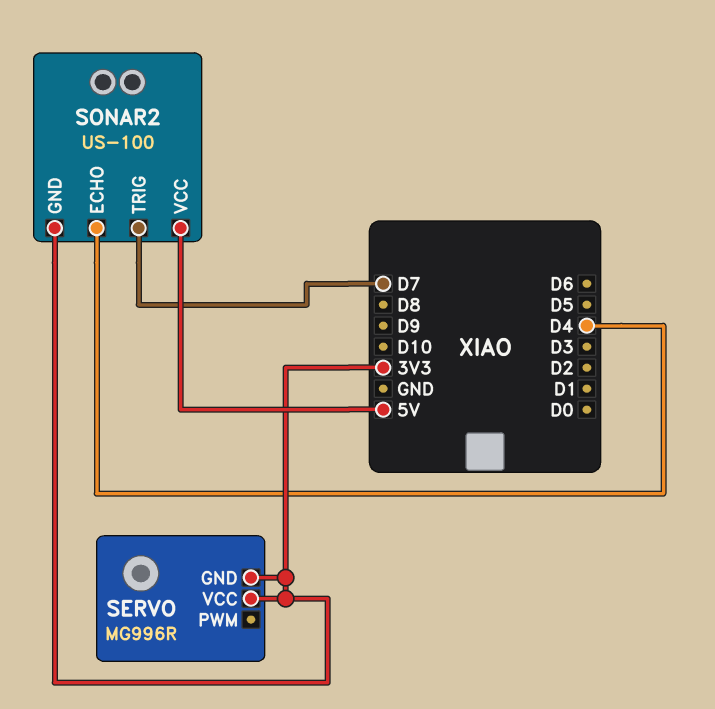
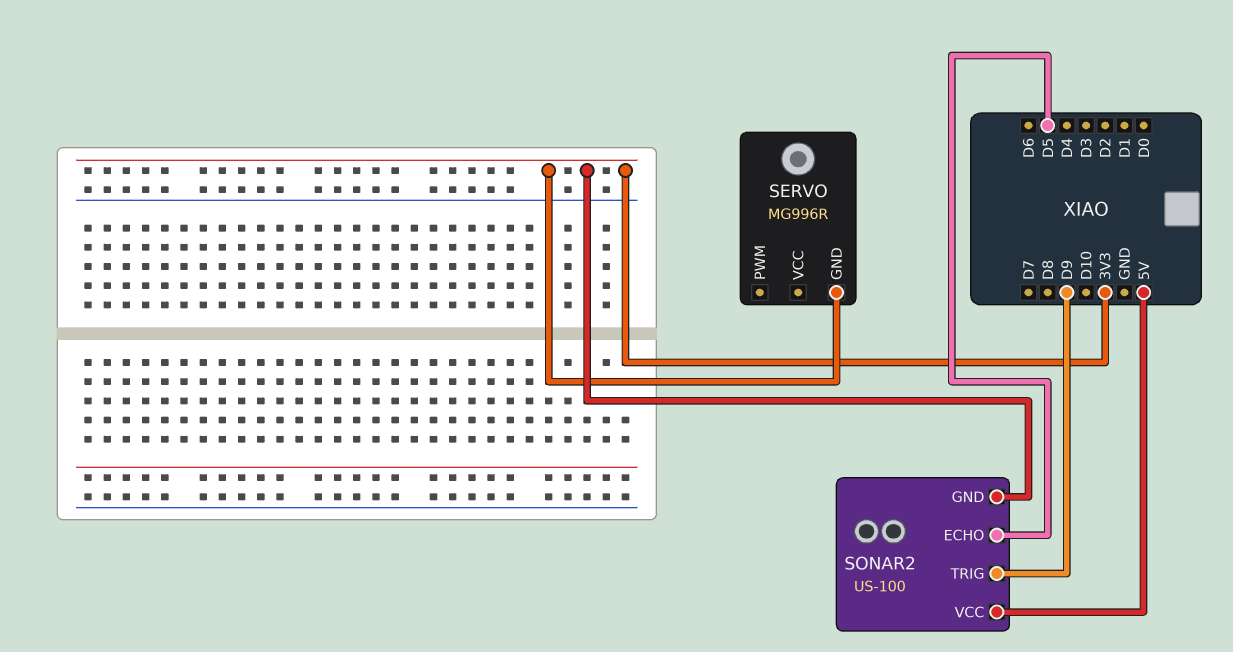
SERVO pin VCC: 3V3 -> none
SONAR2 pin ECHO: D4 -> D5
SONAR2 pin TRIG: D7 -> D9

